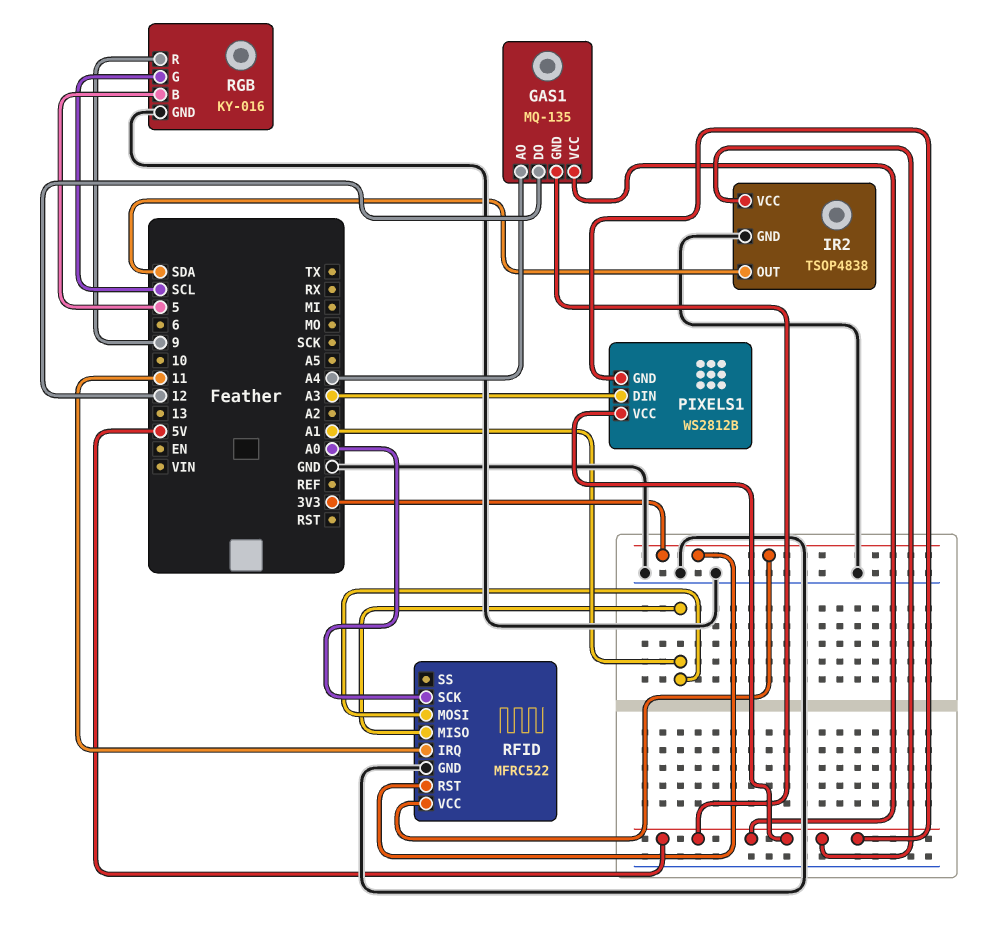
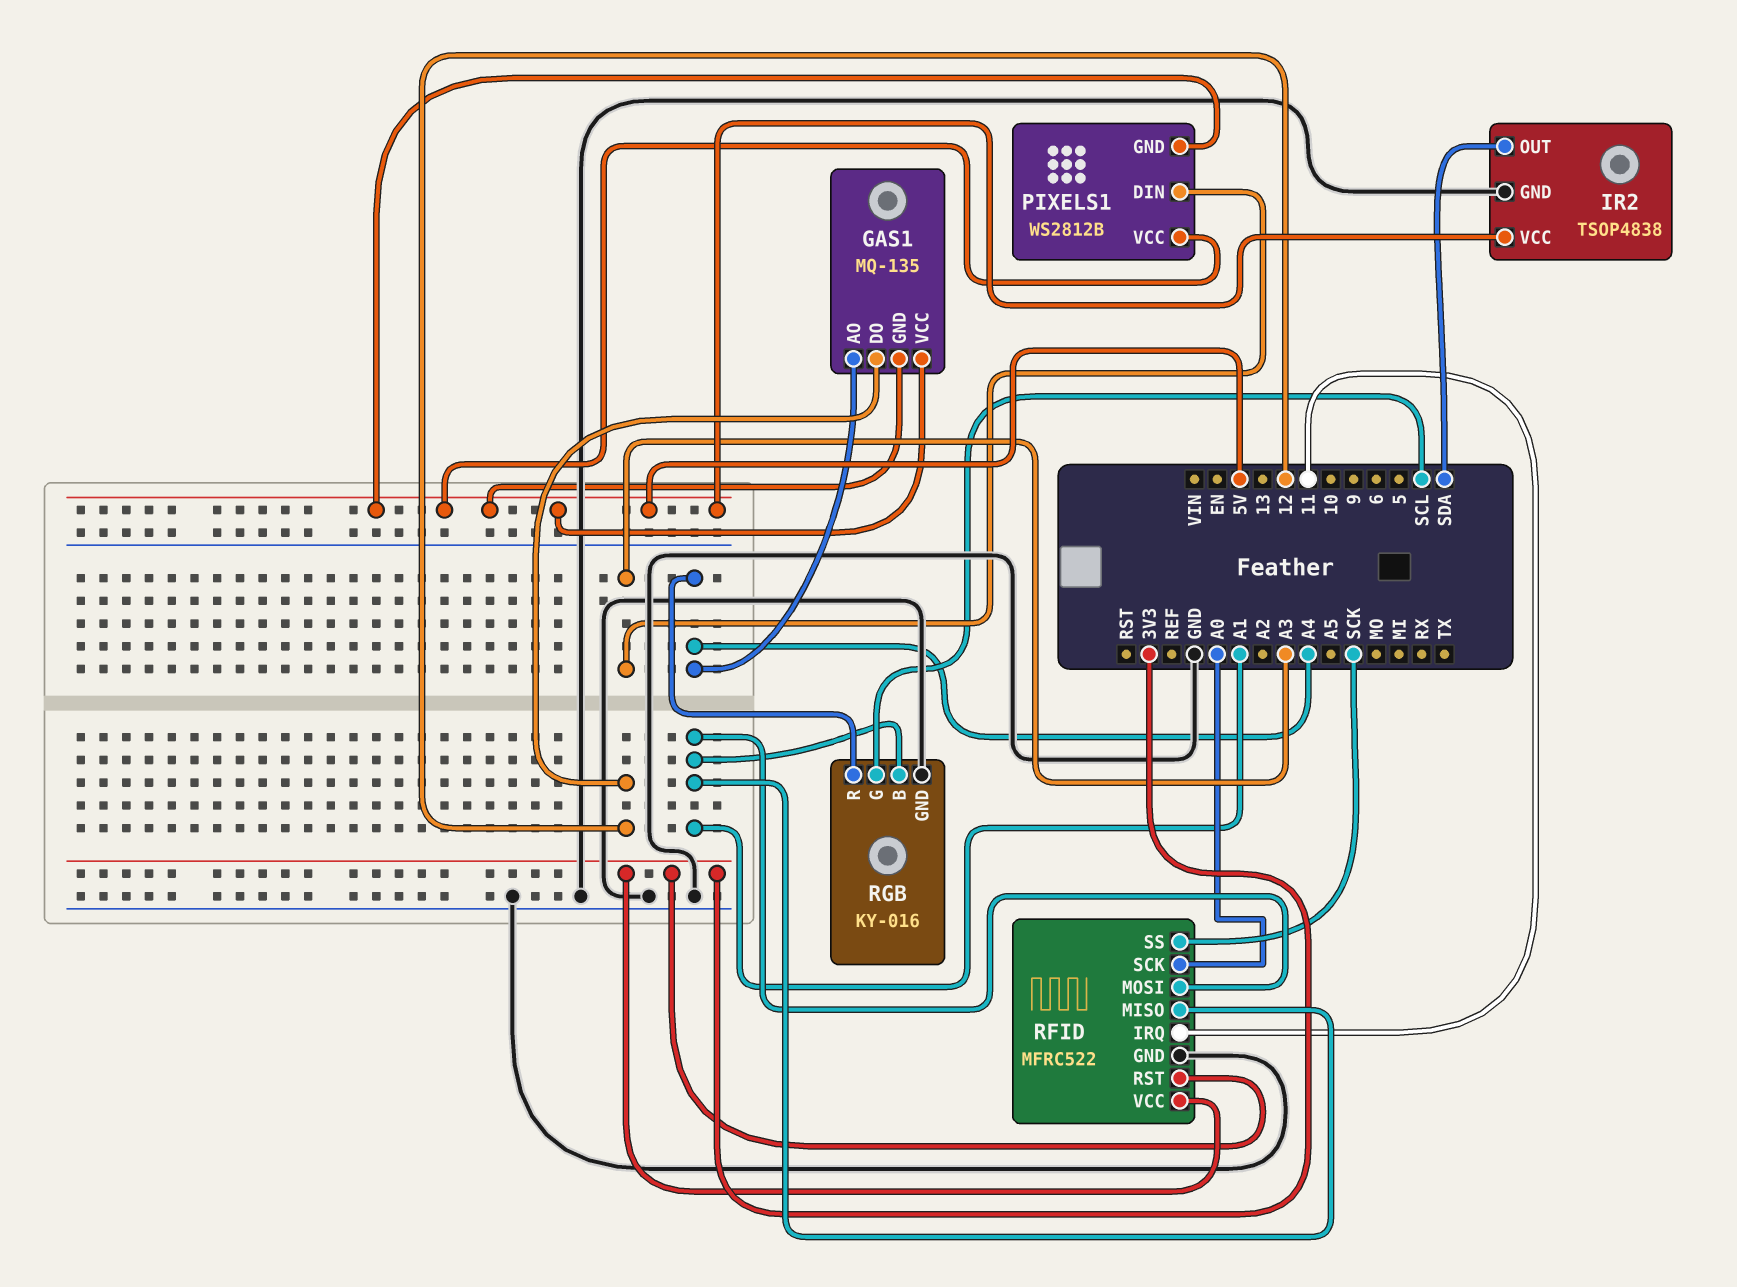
RFID pin SS: none -> SCK
RGB pin B: 5 -> A1
RGB pin R: 9 -> A4

